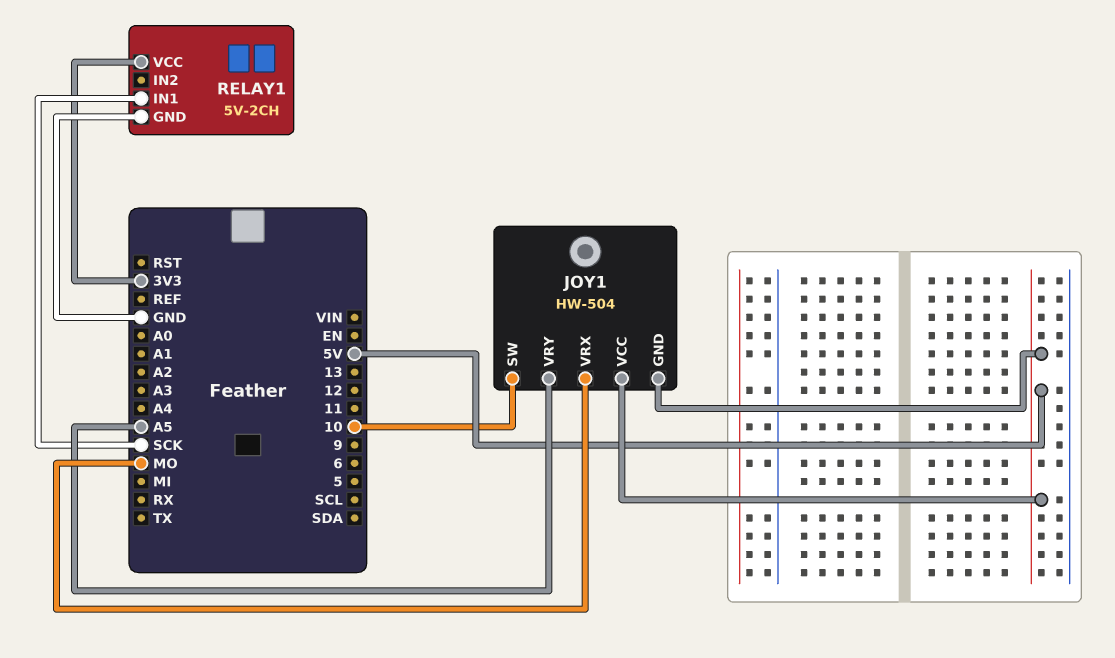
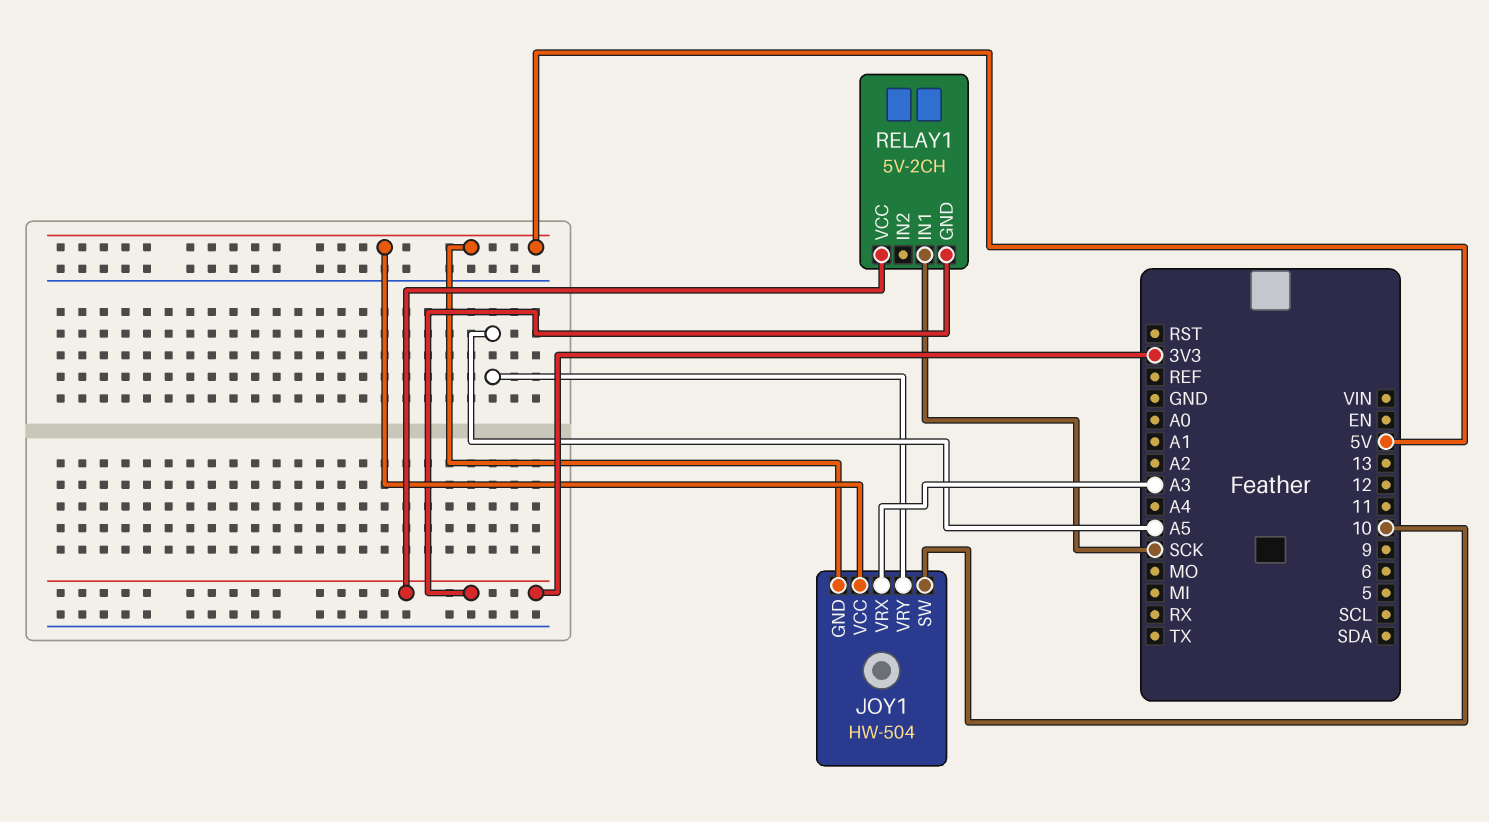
JOY1 pin VRX: MO -> A3
RELAY1 pin GND: GND -> 3V3

